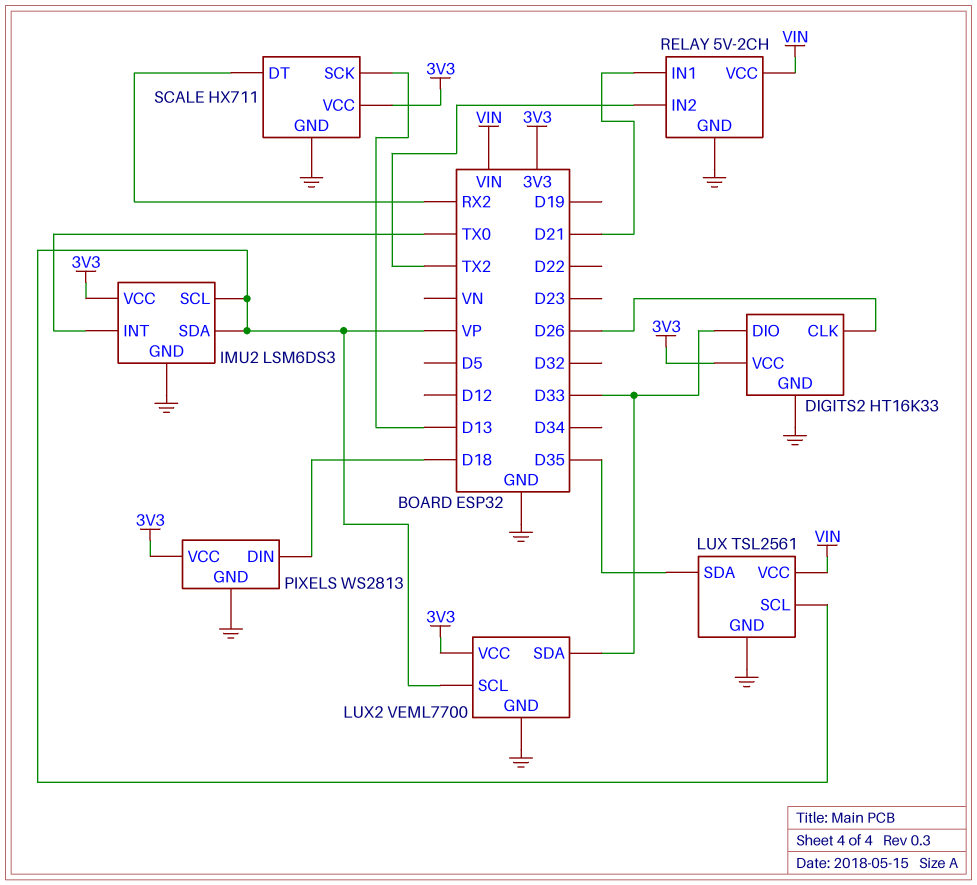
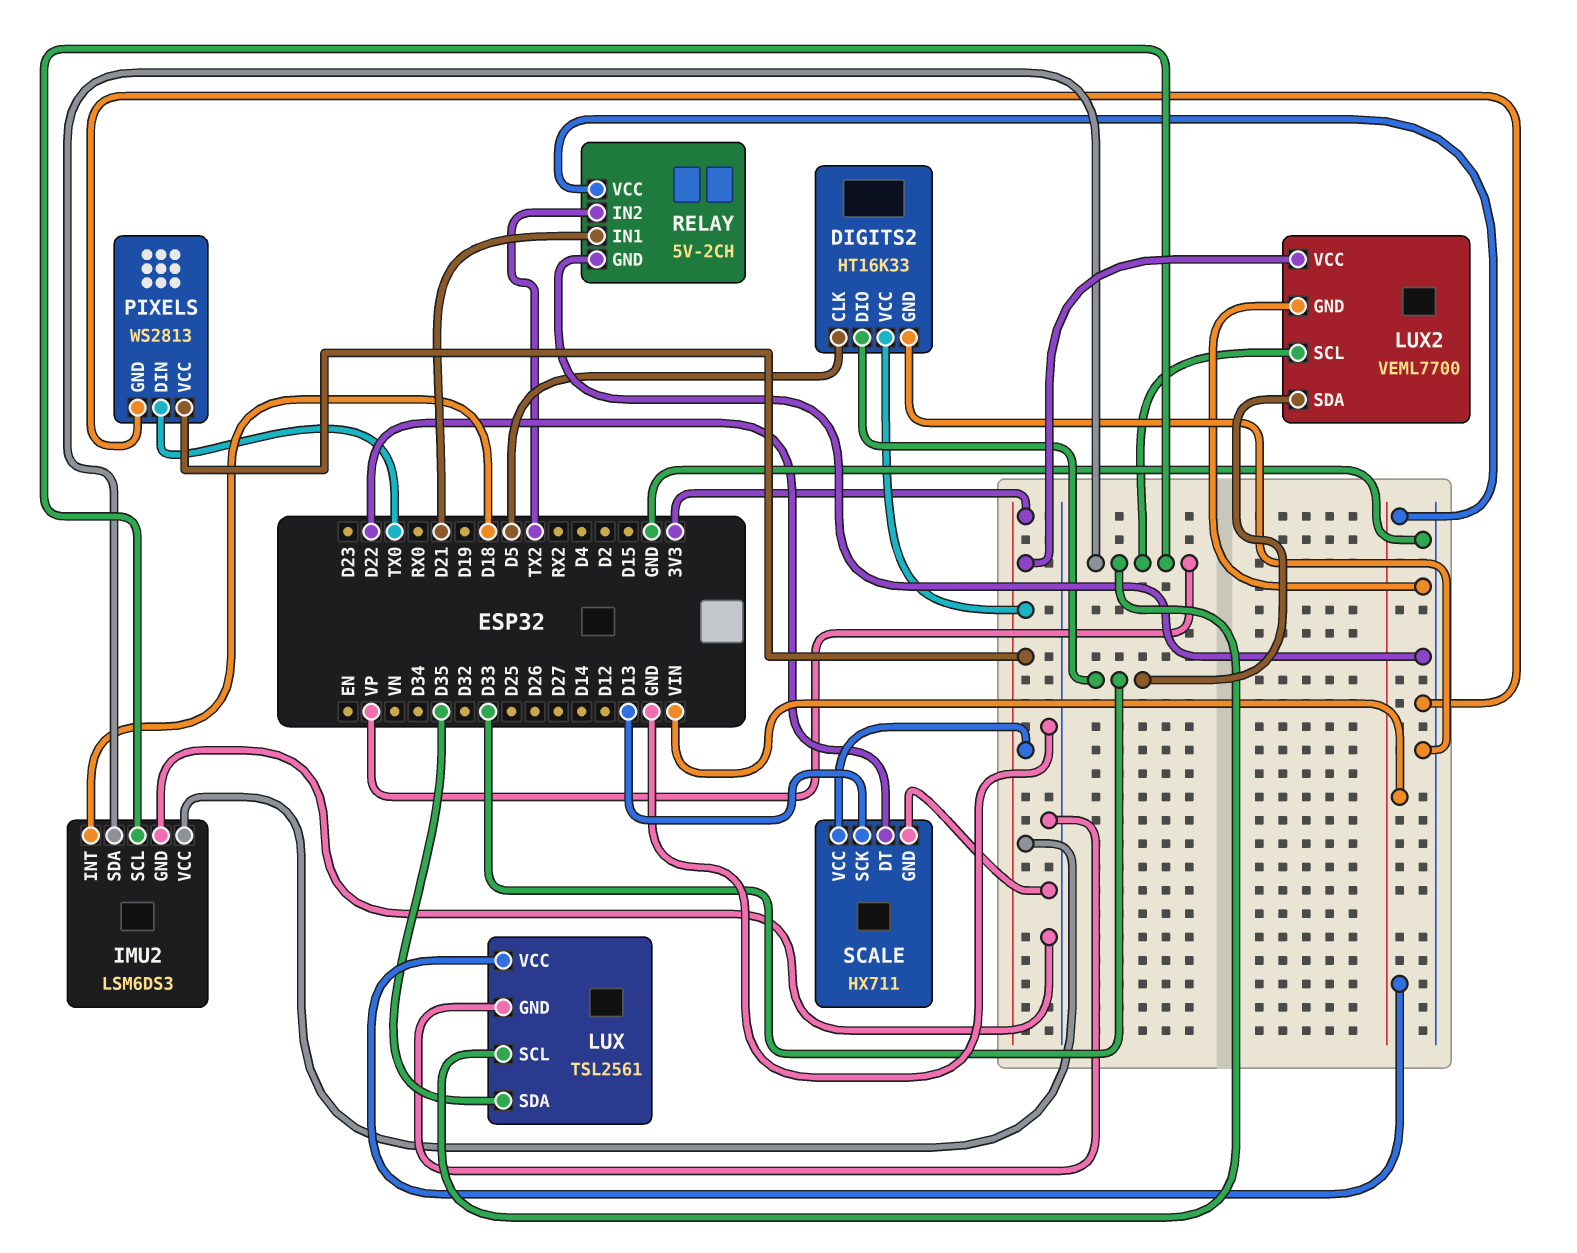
DIGITS2 pin CLK: D26 -> D5
IMU2 pin INT: TX0 -> D18
PIXELS pin DIN: D18 -> TX0
SCALE pin DT: RX2 -> D22

